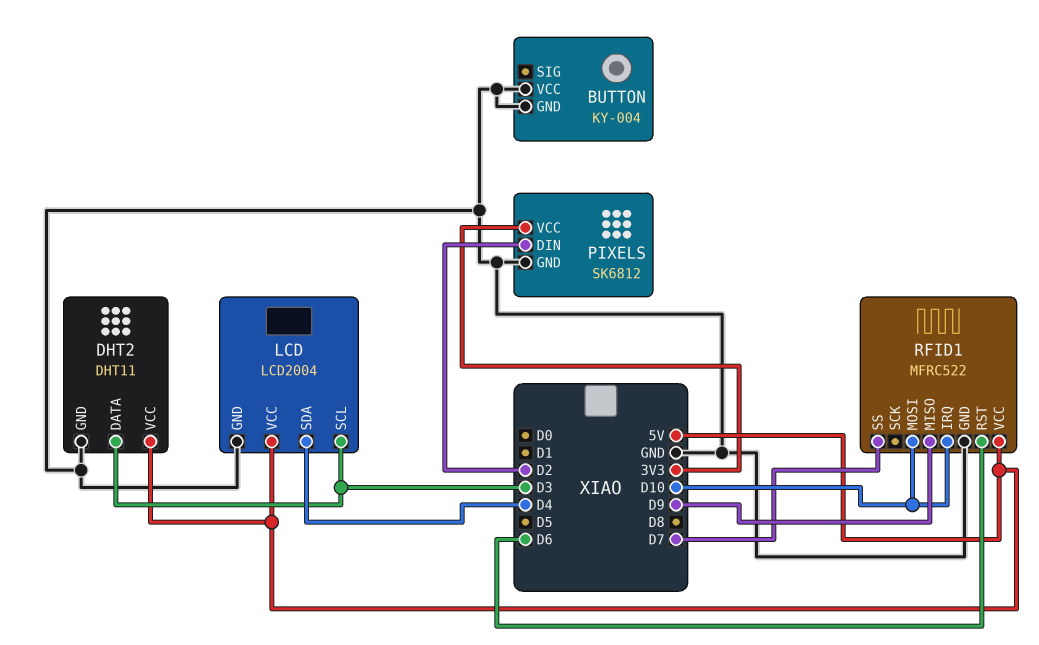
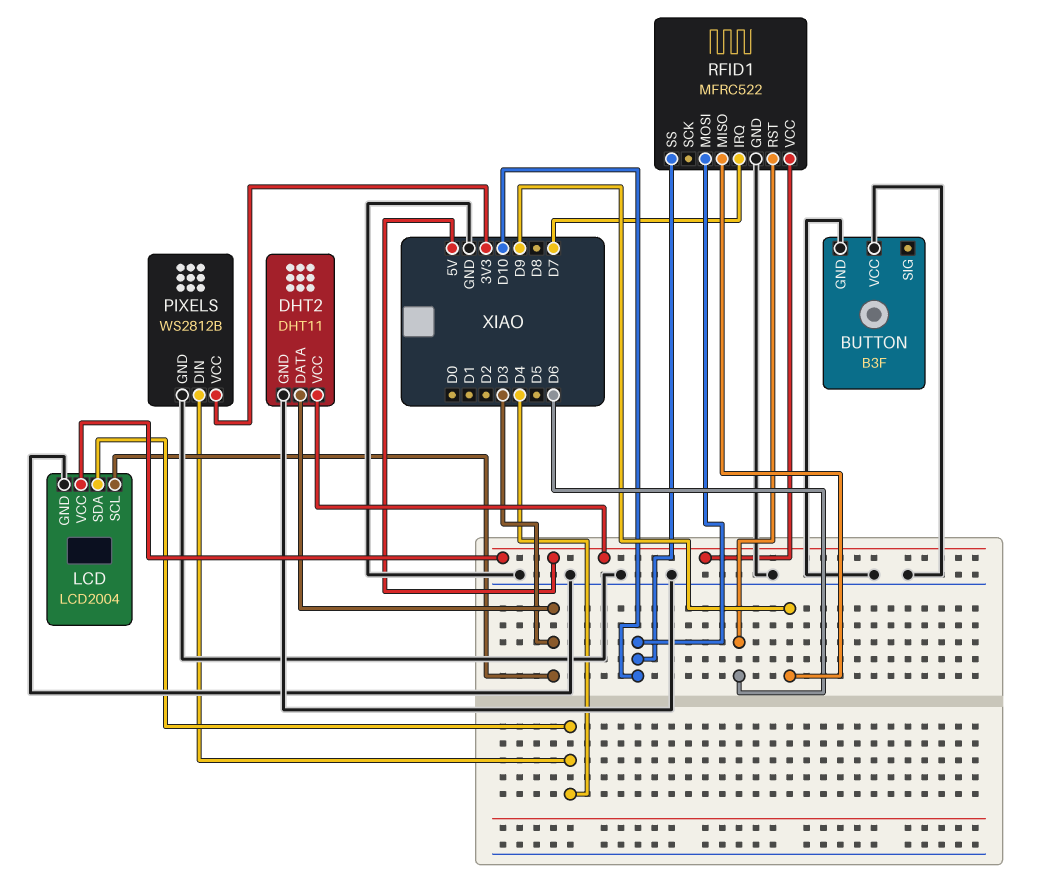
BUTTON: KY-004 -> B3F
PIXELS: SK6812 -> WS2812B
PIXELS pin DIN: D2 -> D4
RFID1 pin IRQ: D10 -> D7
RFID1 pin SS: D7 -> D10

